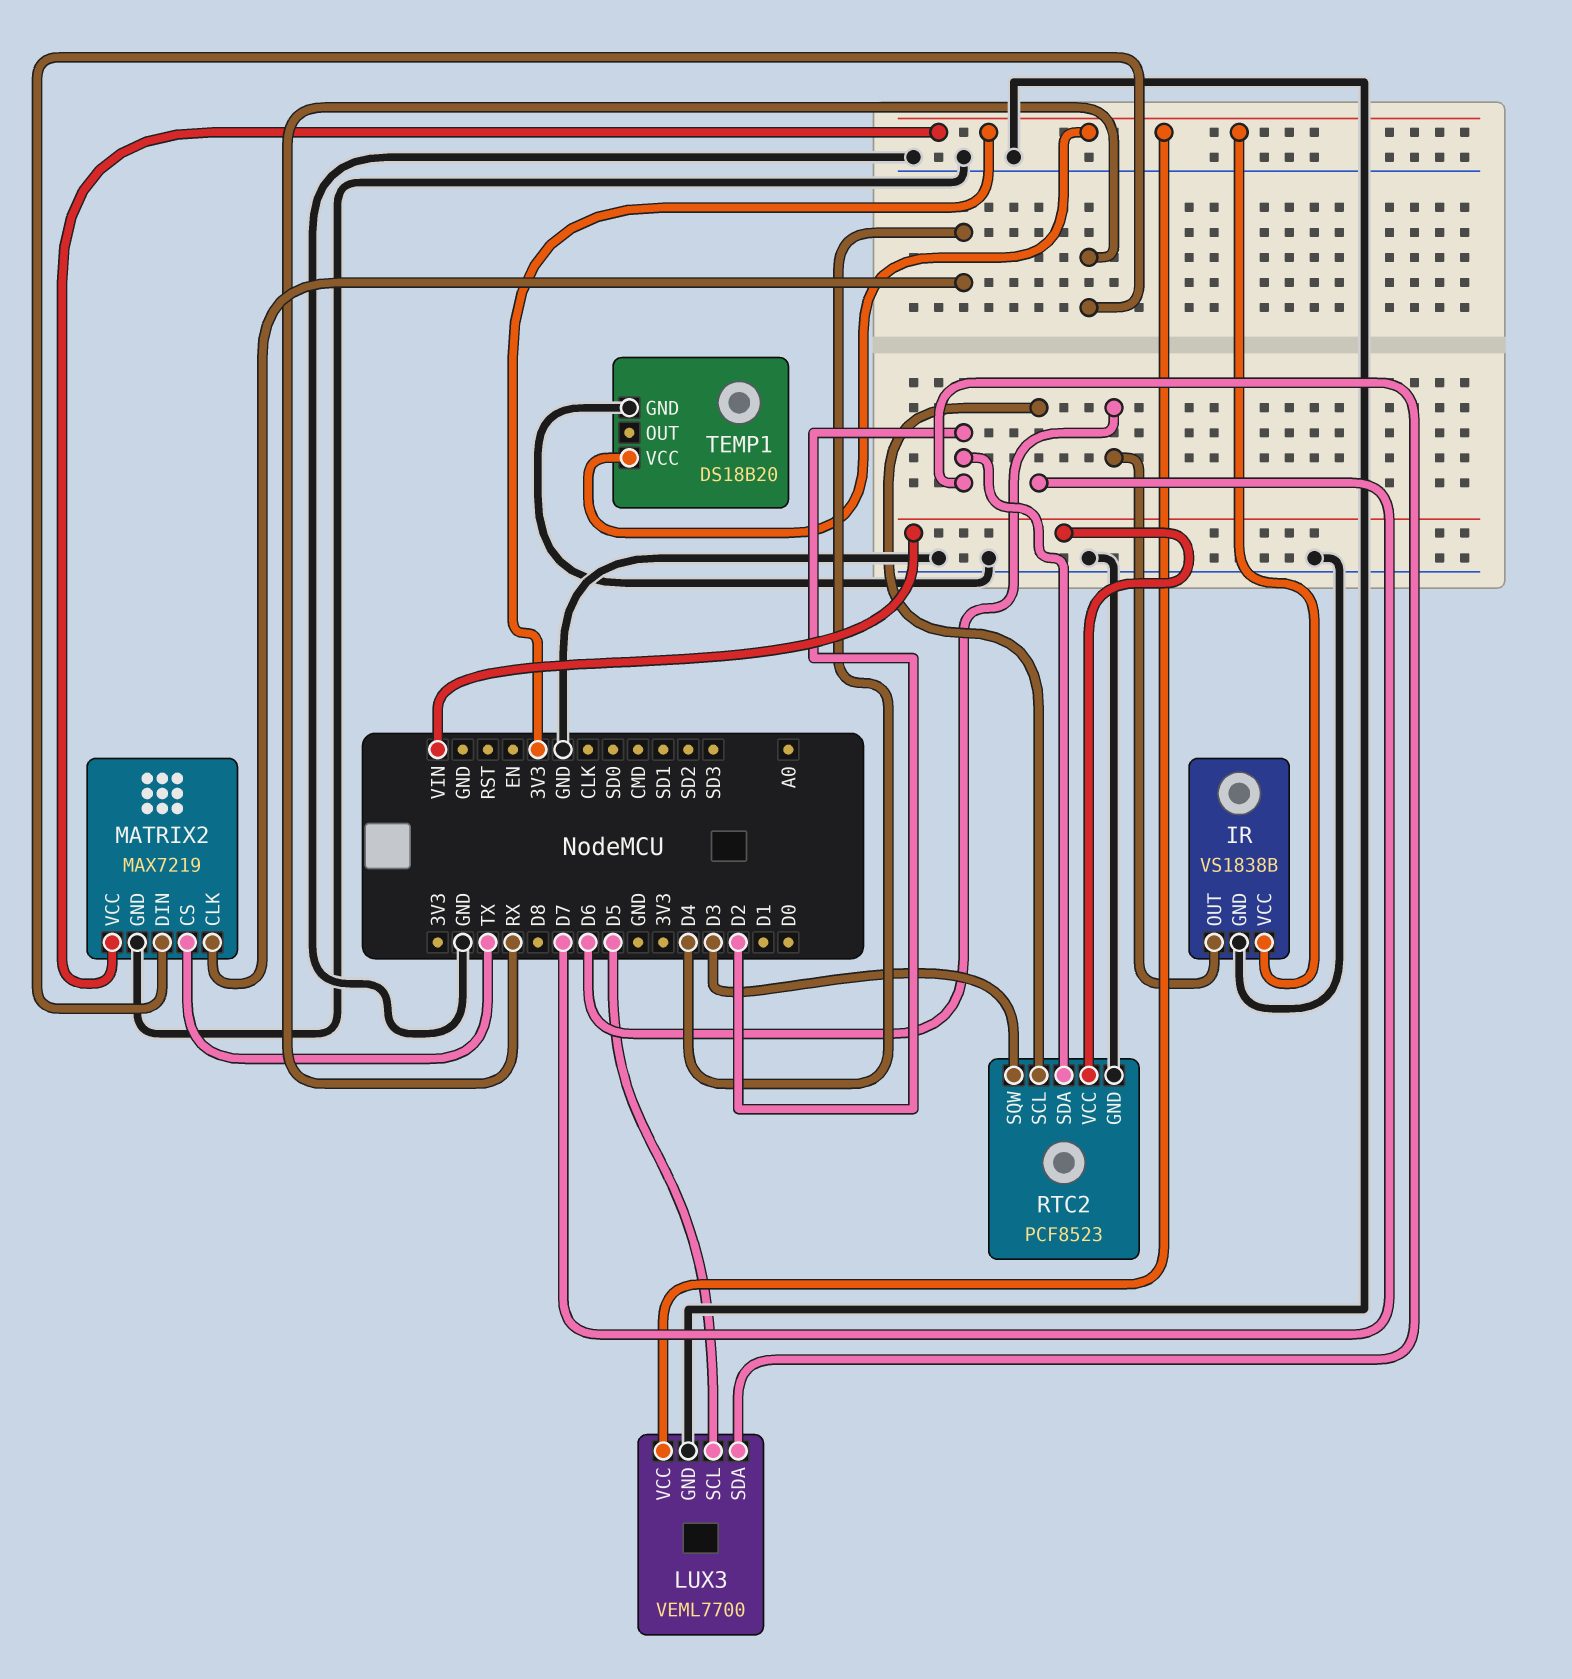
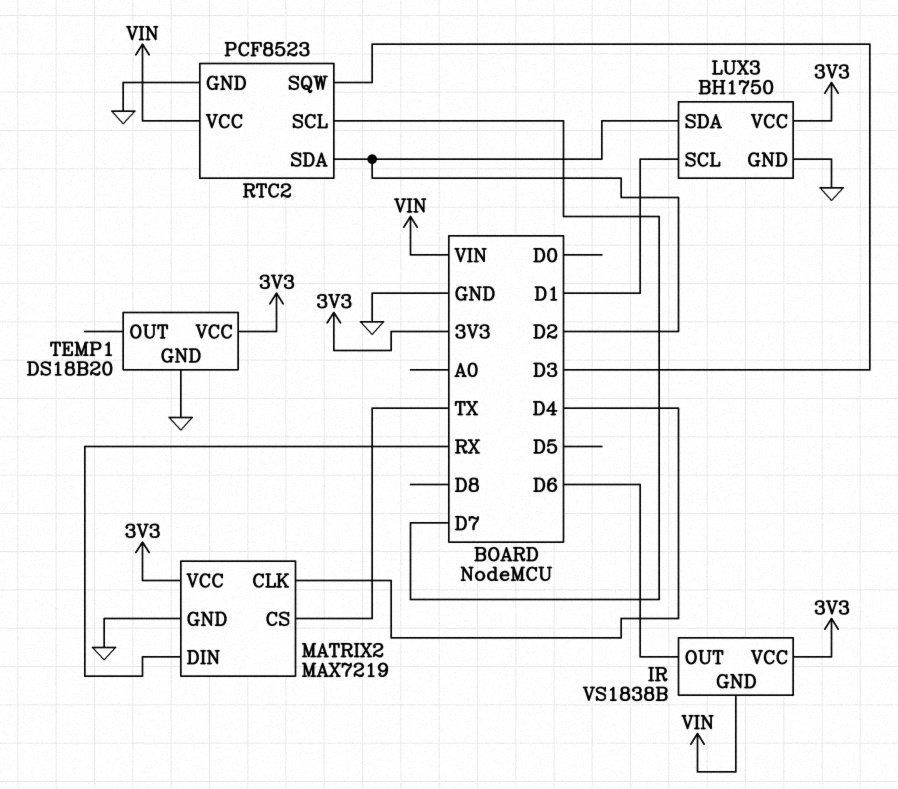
IR pin GND: GND -> VIN
LUX3: VEML7700 -> BH1750
LUX3 pin SCL: D5 -> D1

